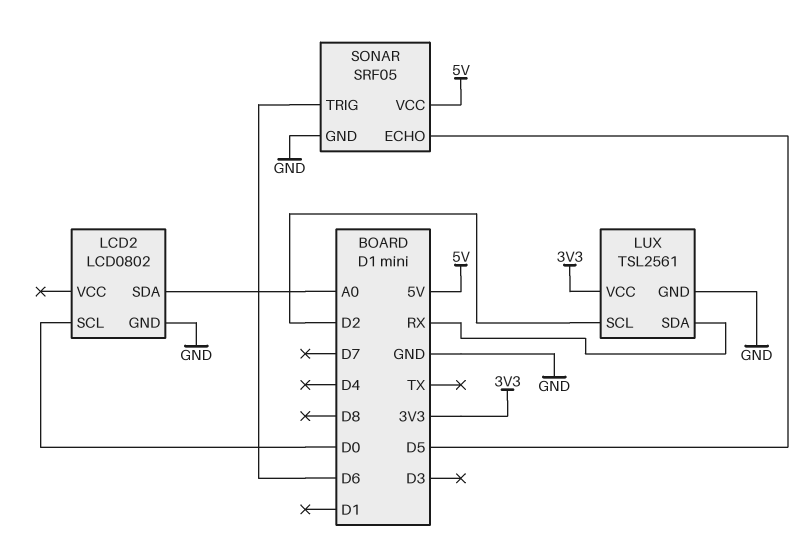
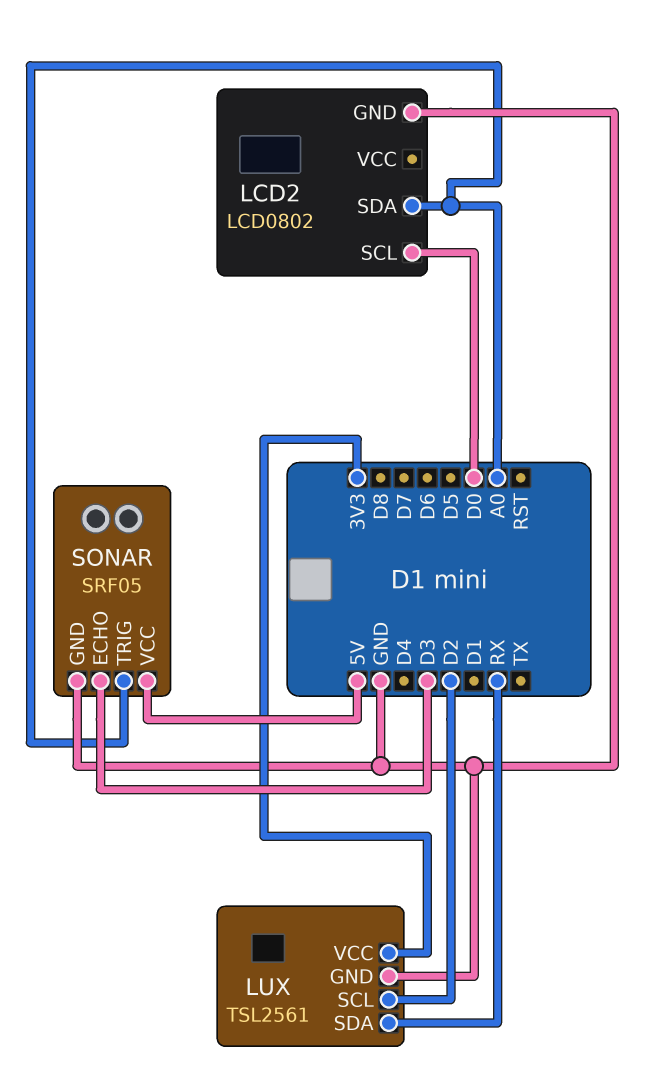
SONAR pin ECHO: D5 -> D3
SONAR pin TRIG: D6 -> A0

